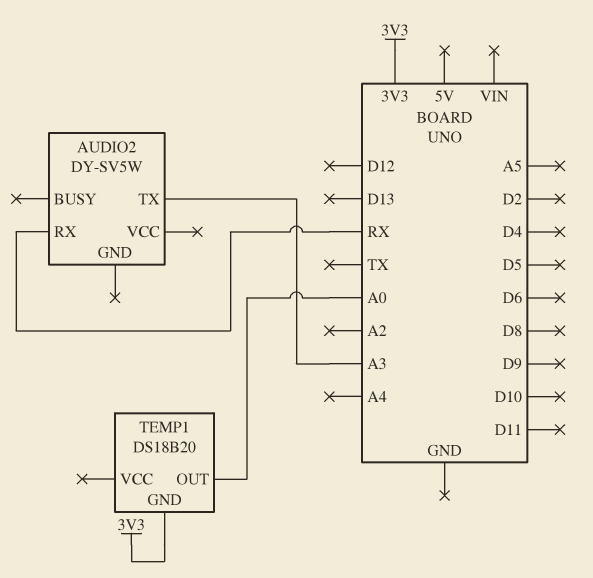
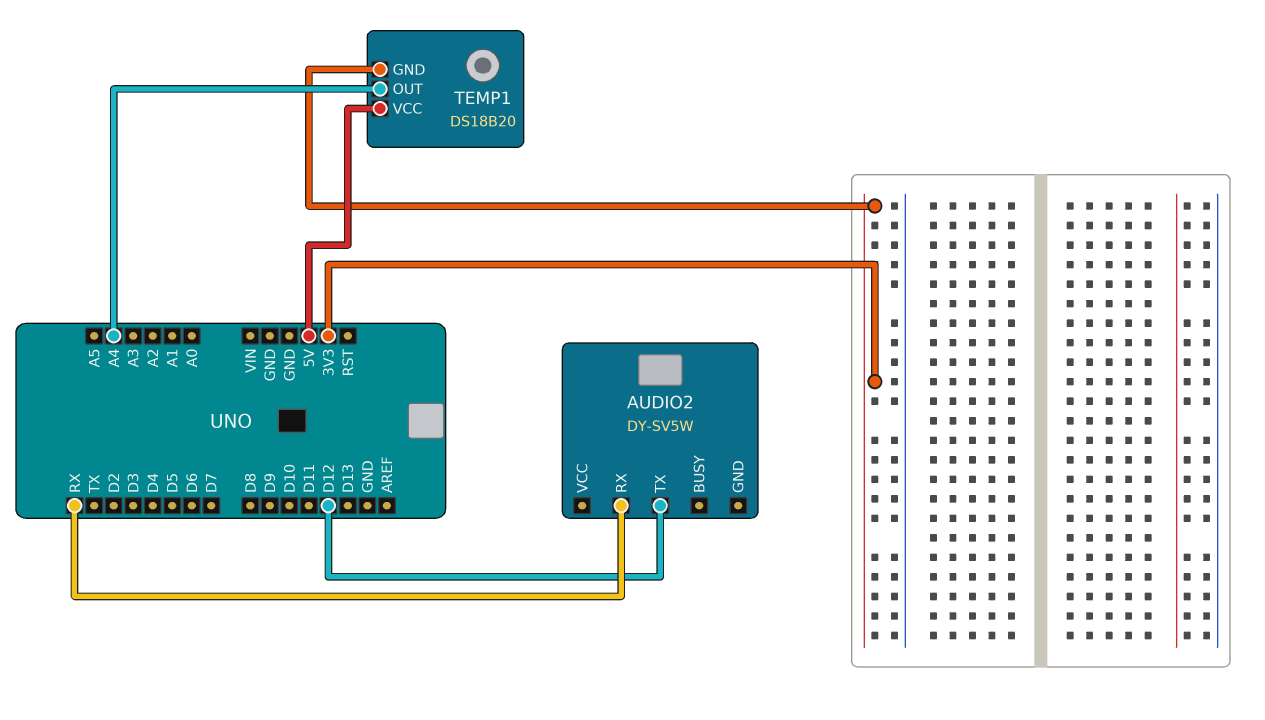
AUDIO2 pin TX: A3 -> D12
TEMP1 pin OUT: A0 -> A4
TEMP1 pin VCC: none -> 5V

